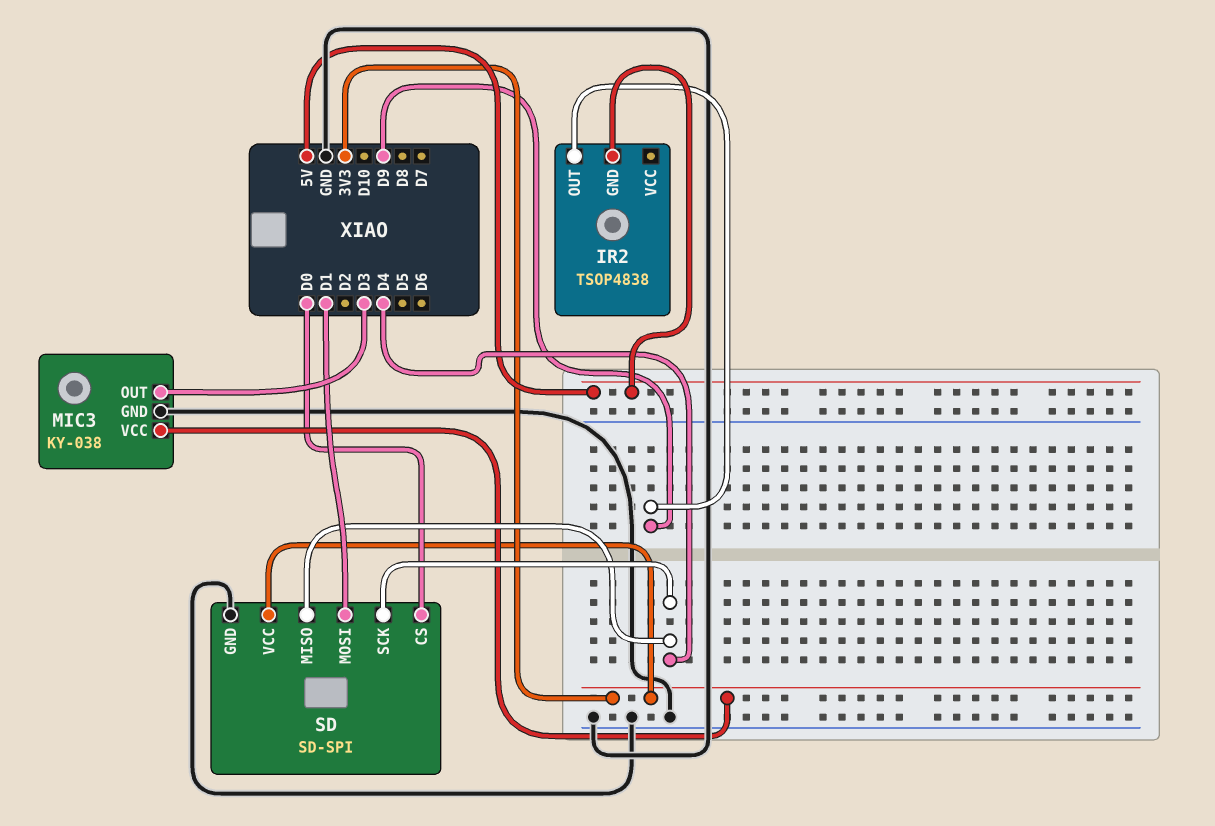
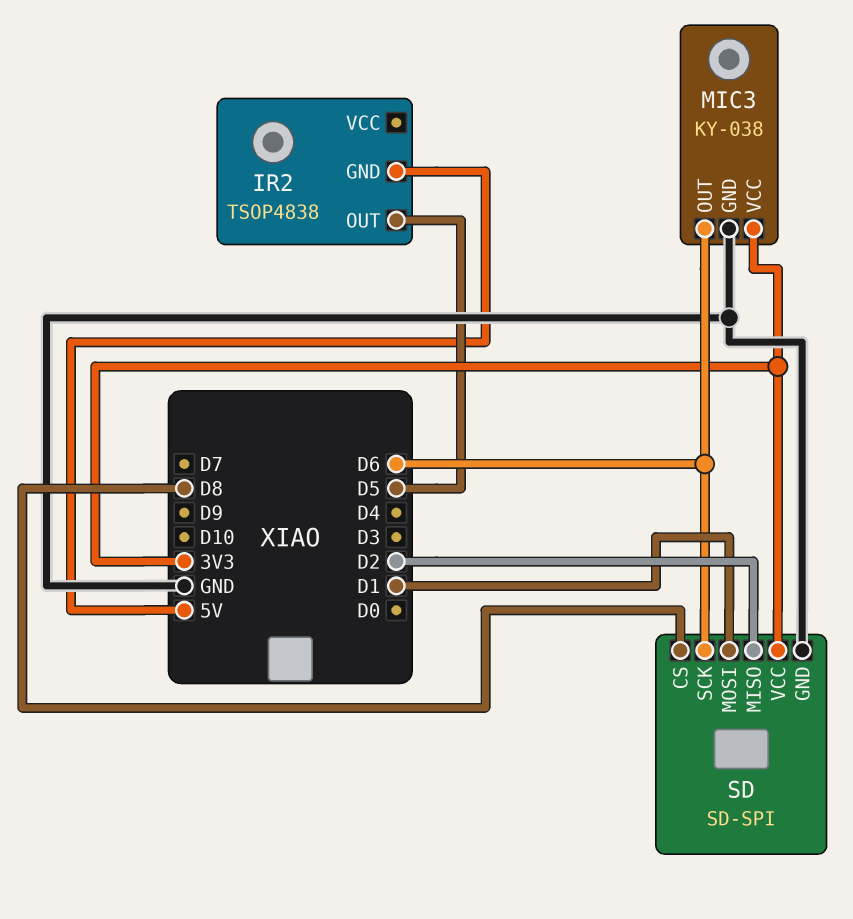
IR2 pin OUT: D9 -> D5
MIC3 pin OUT: D3 -> D6
SD pin CS: D0 -> D8
SD pin MISO: D4 -> D2
SD pin SCK: D4 -> D6

